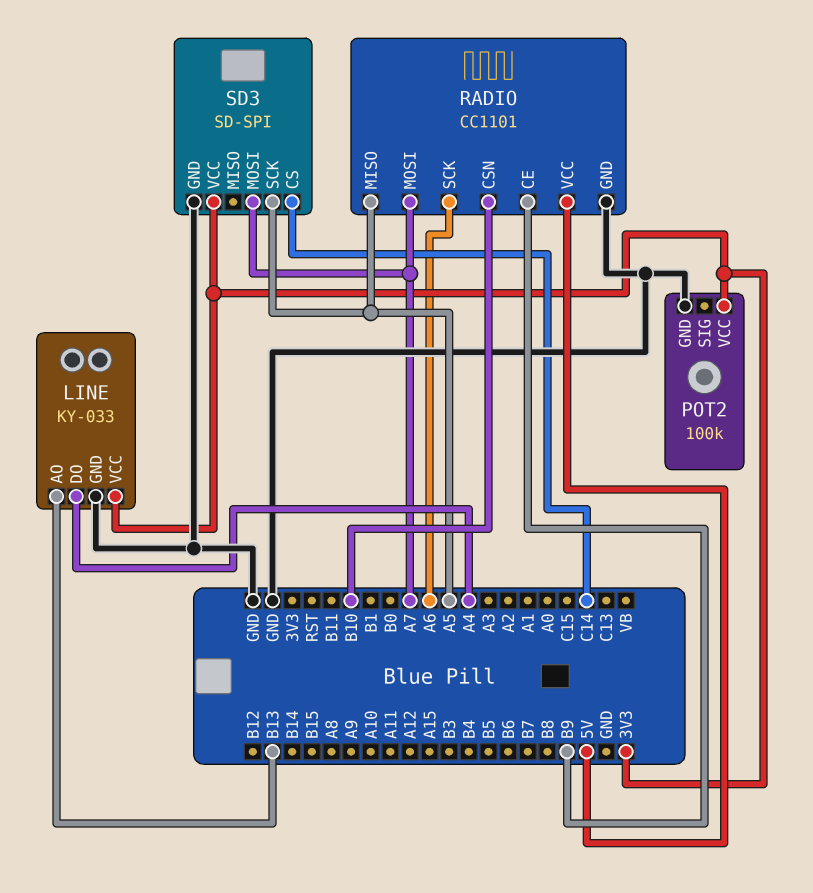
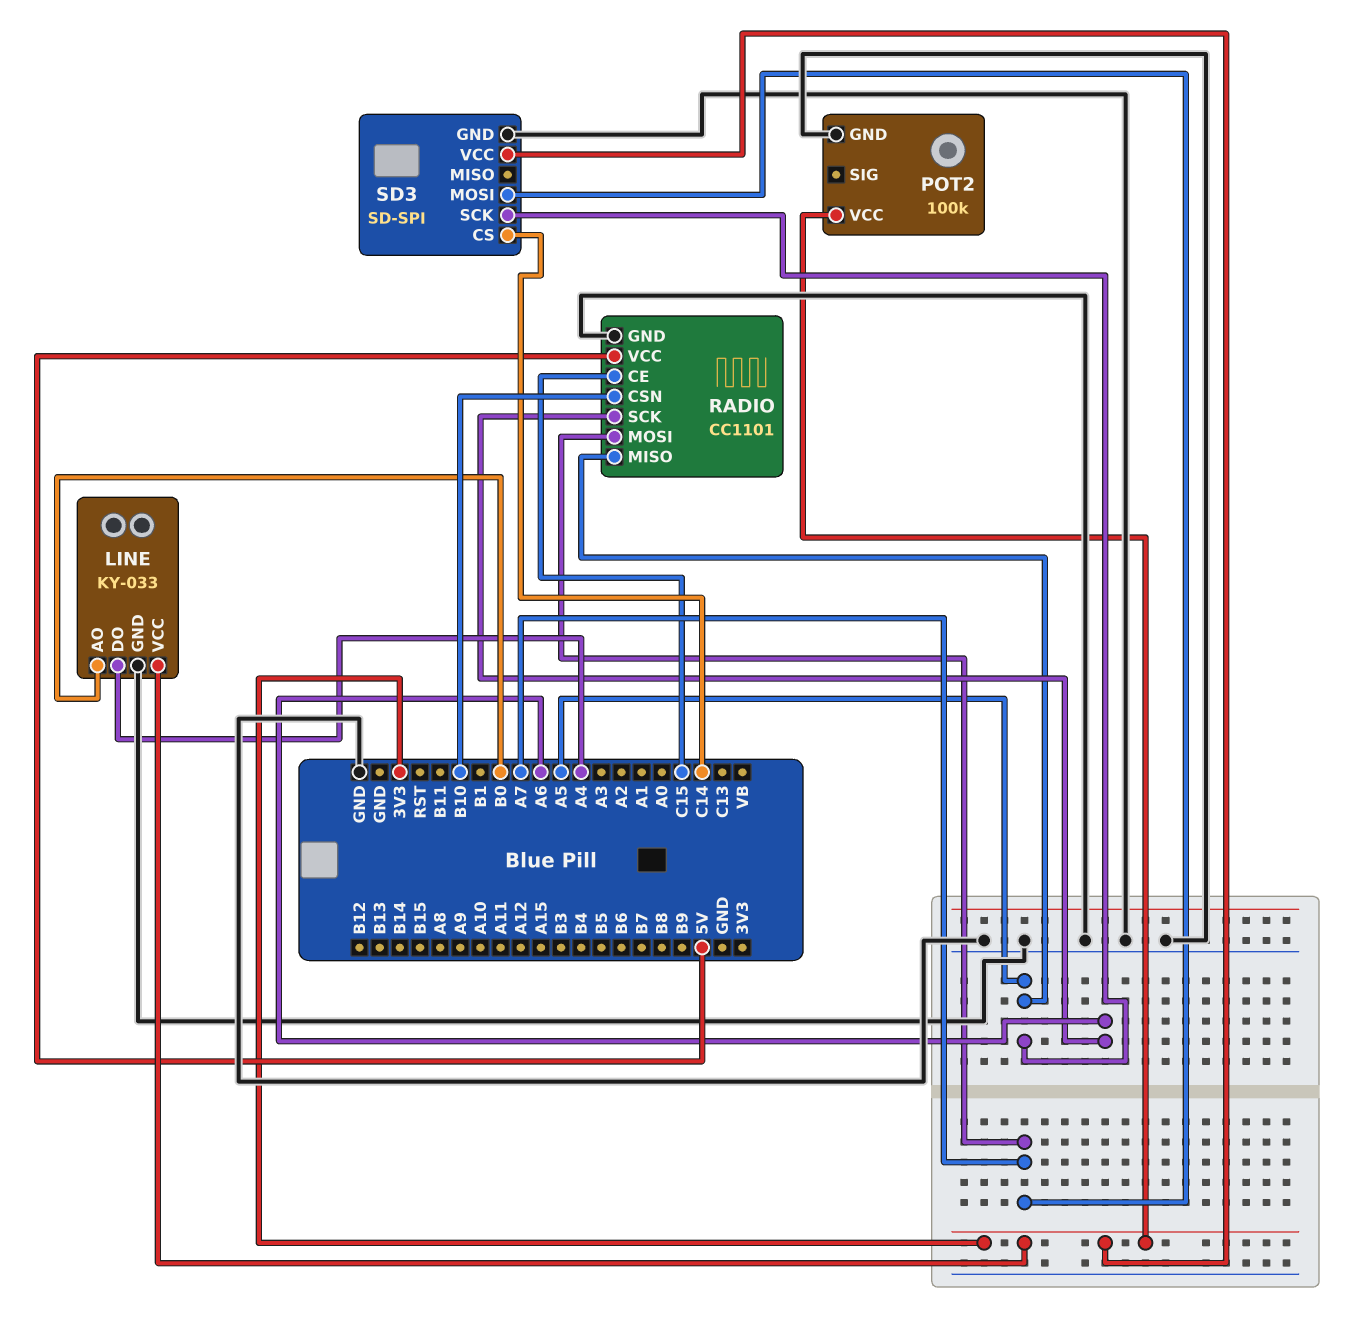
LINE pin AO: B13 -> B0
RADIO pin CE: B9 -> C15

